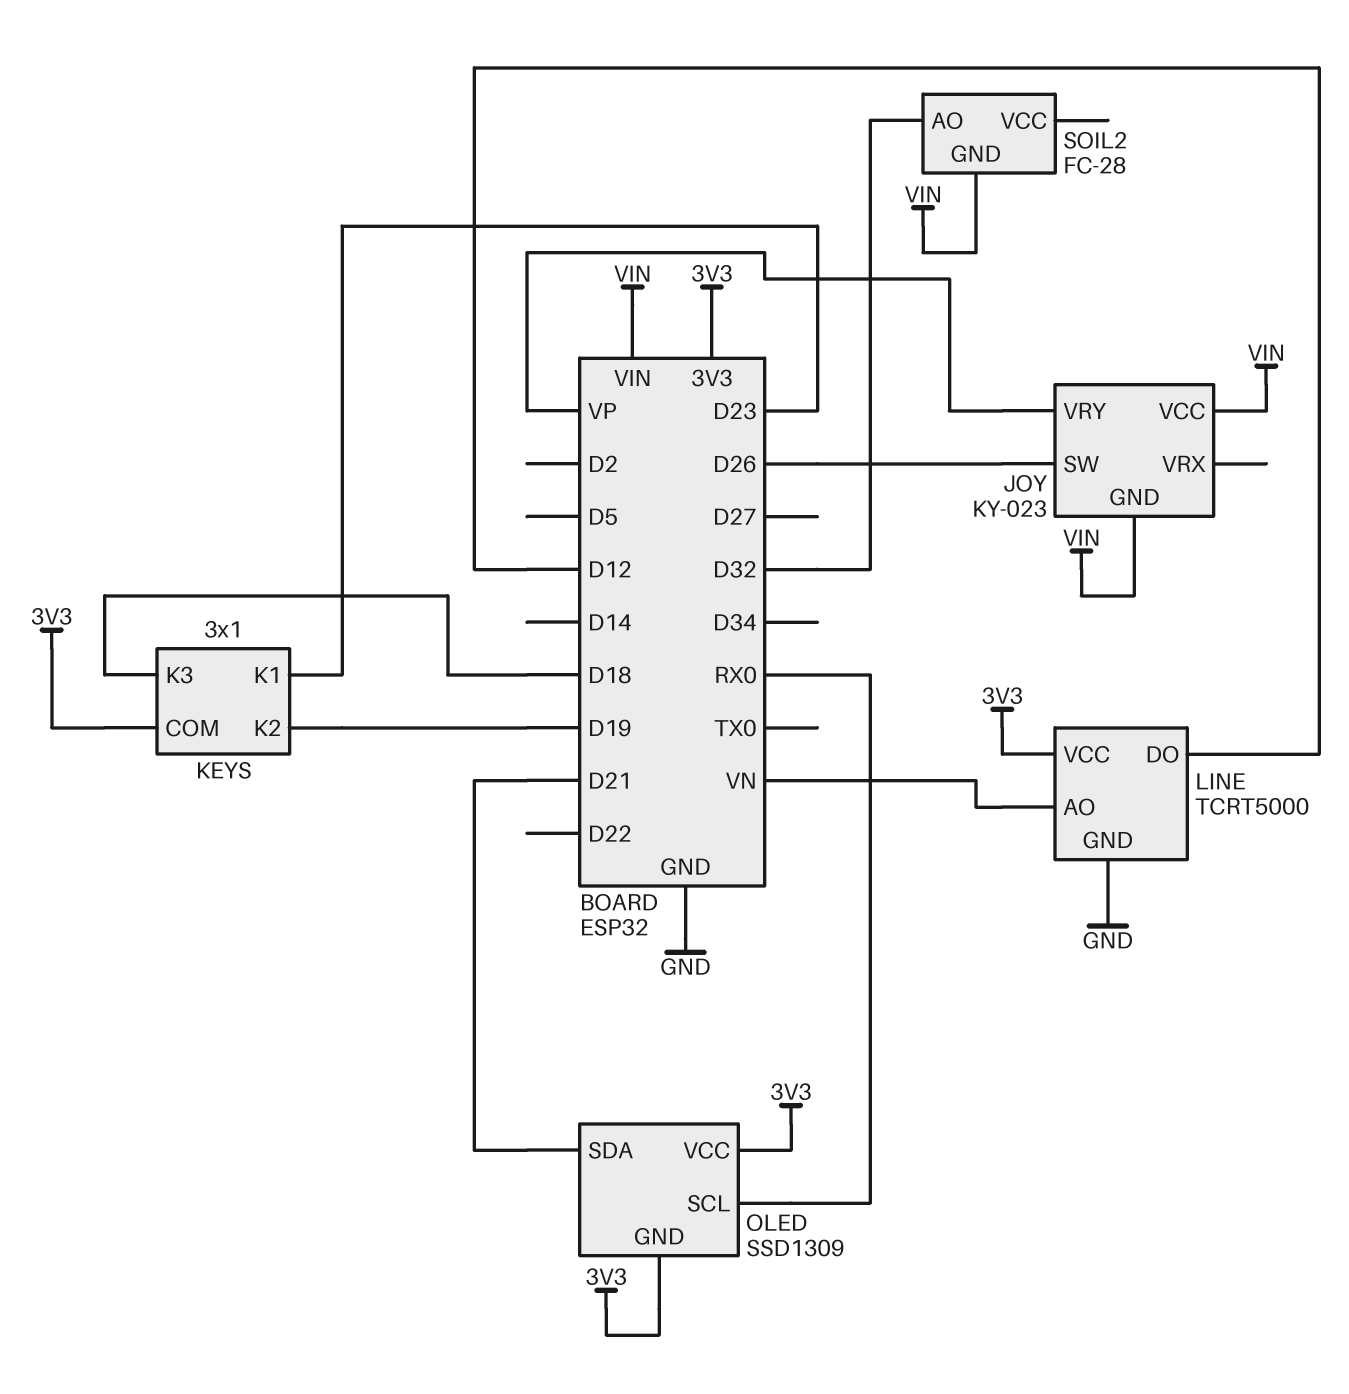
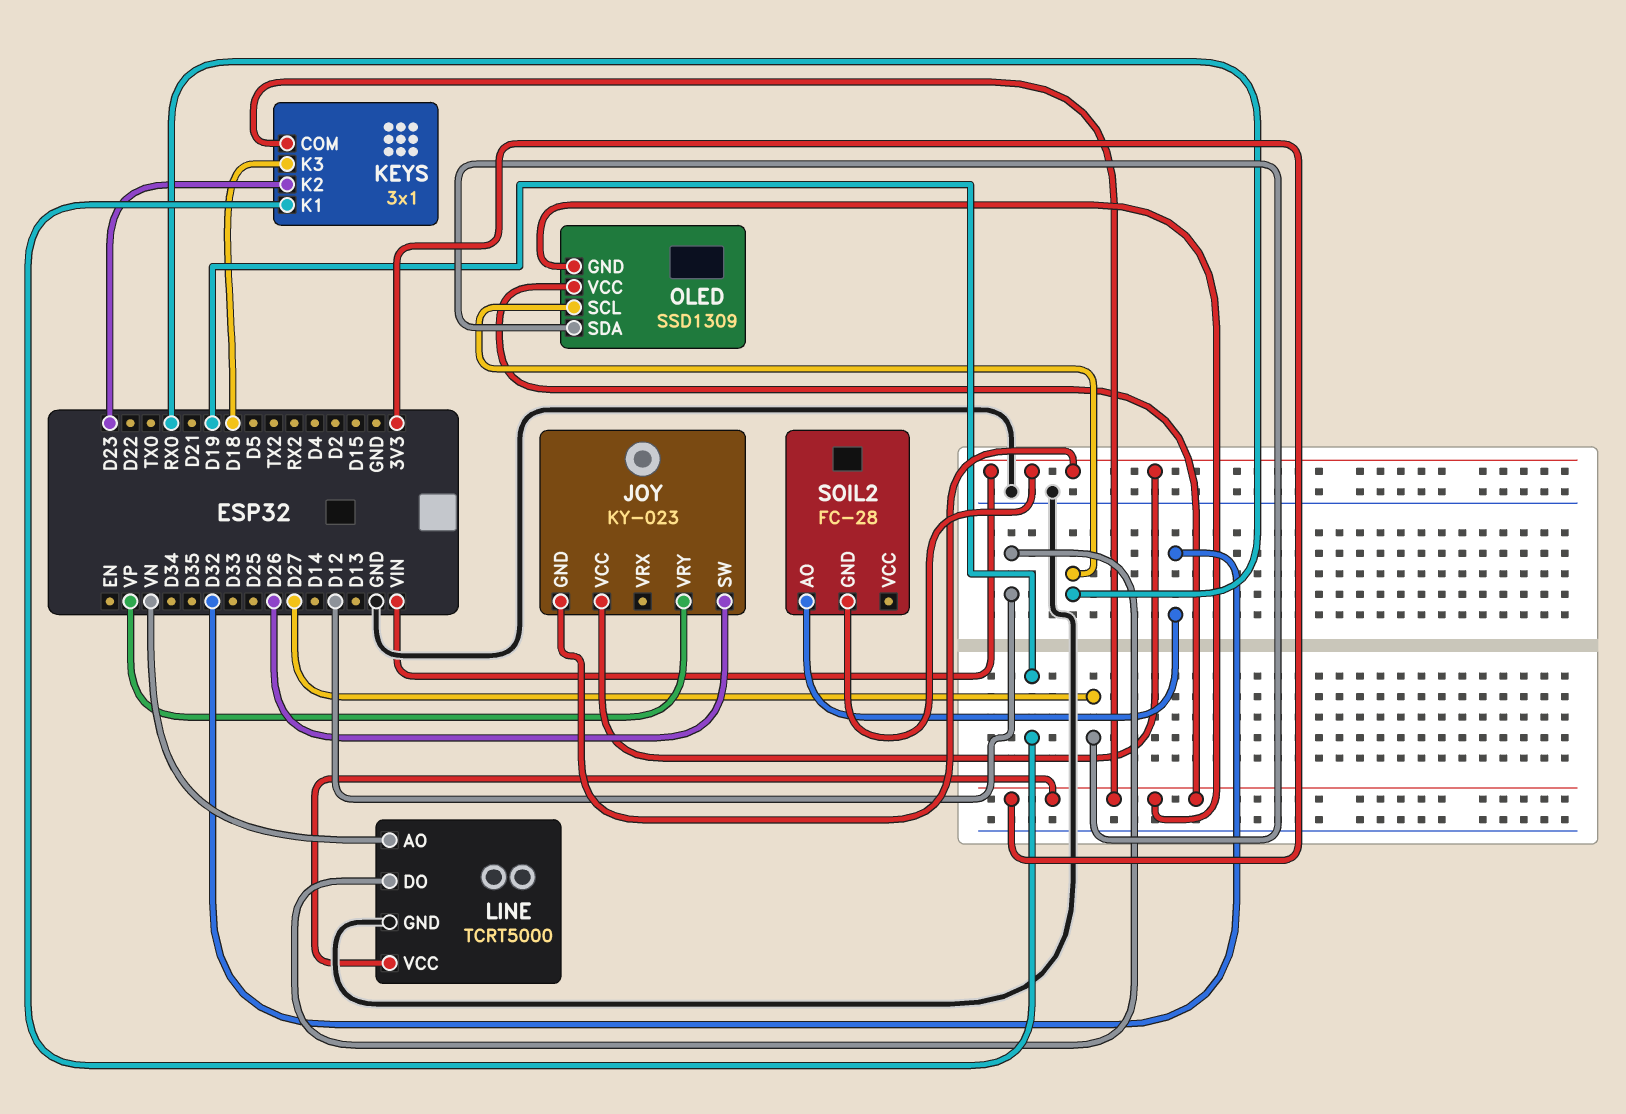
KEYS pin K1: D23 -> D19
KEYS pin K2: D19 -> D23
OLED pin SDA: D21 -> D27

